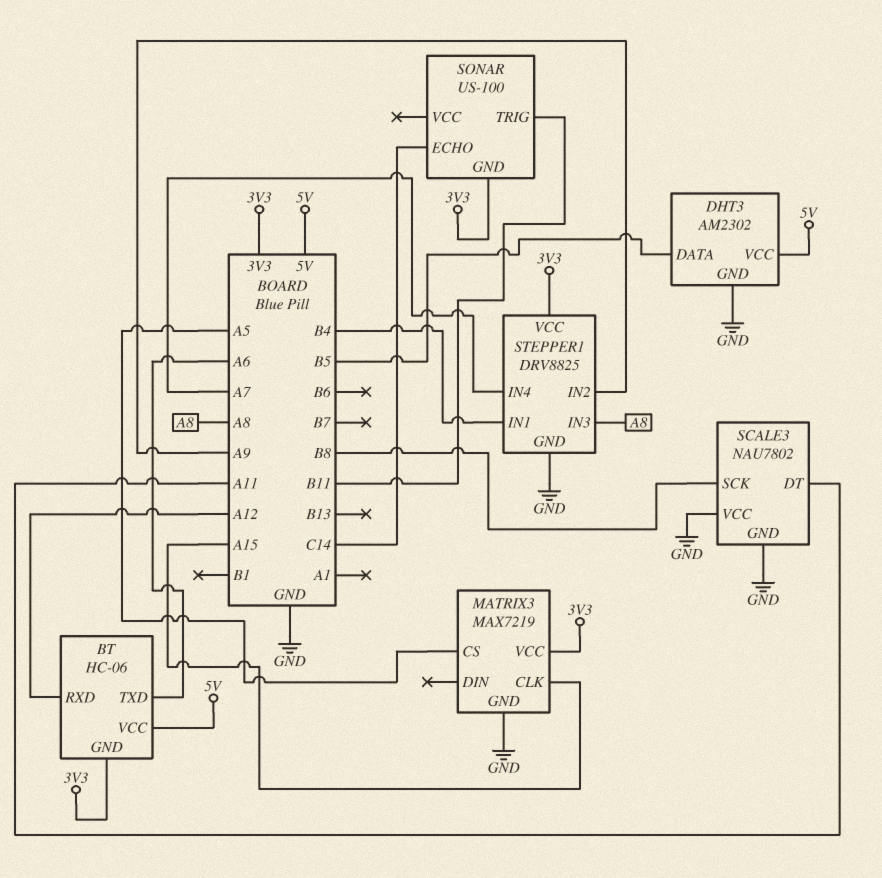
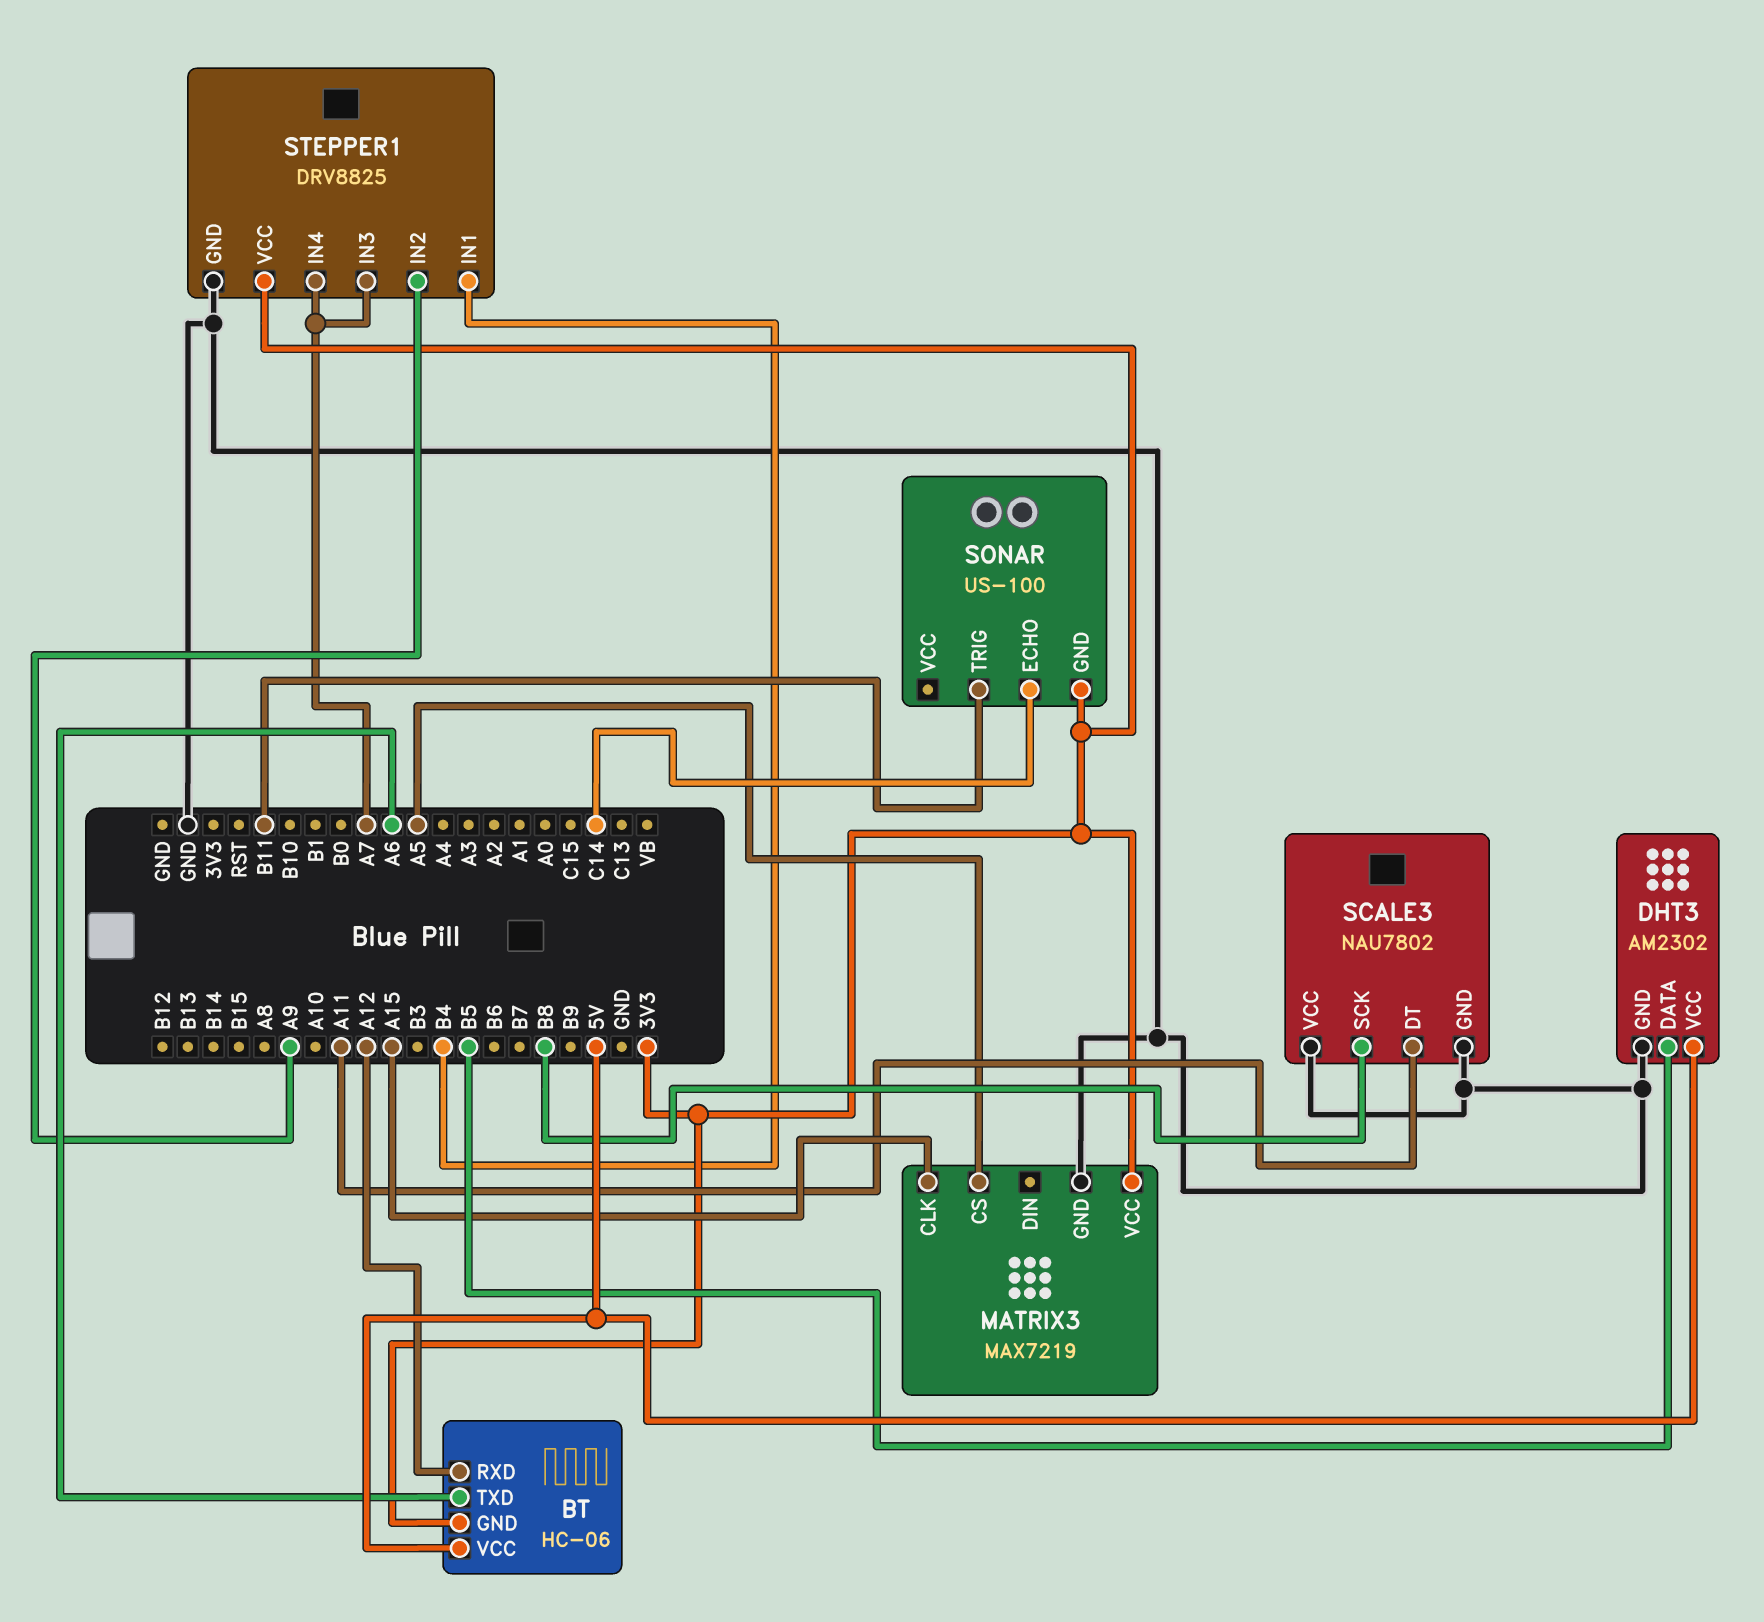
STEPPER1 pin IN3: A8 -> A7

